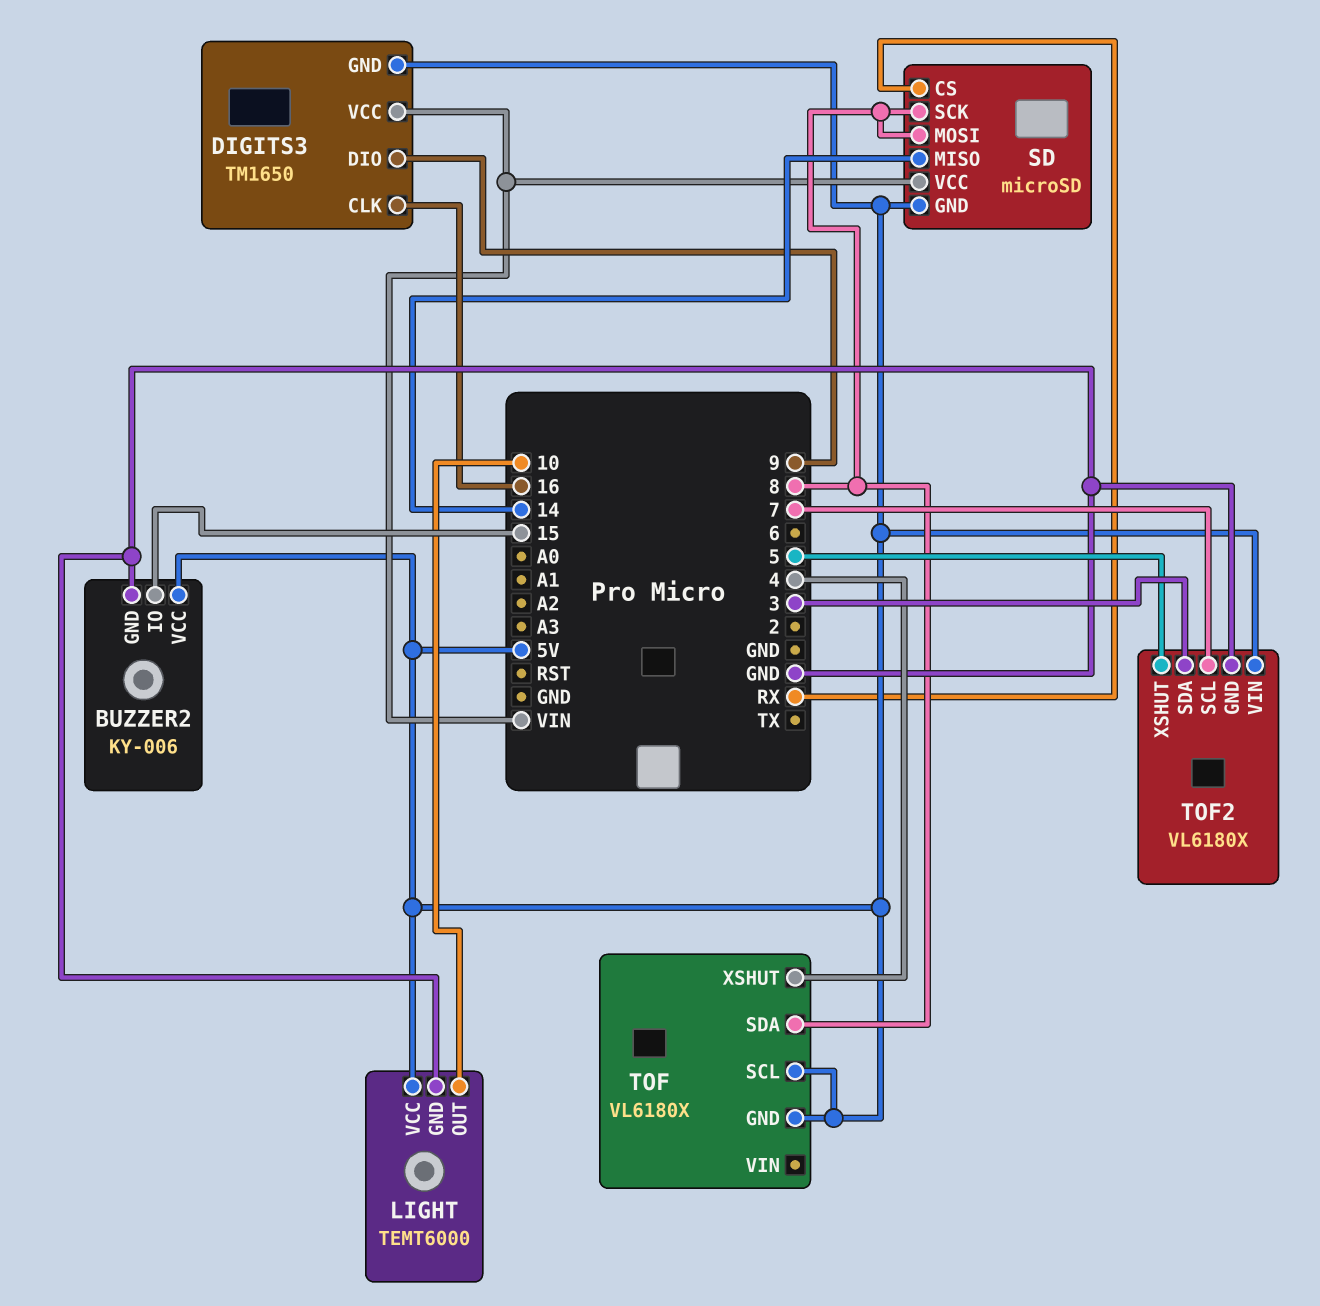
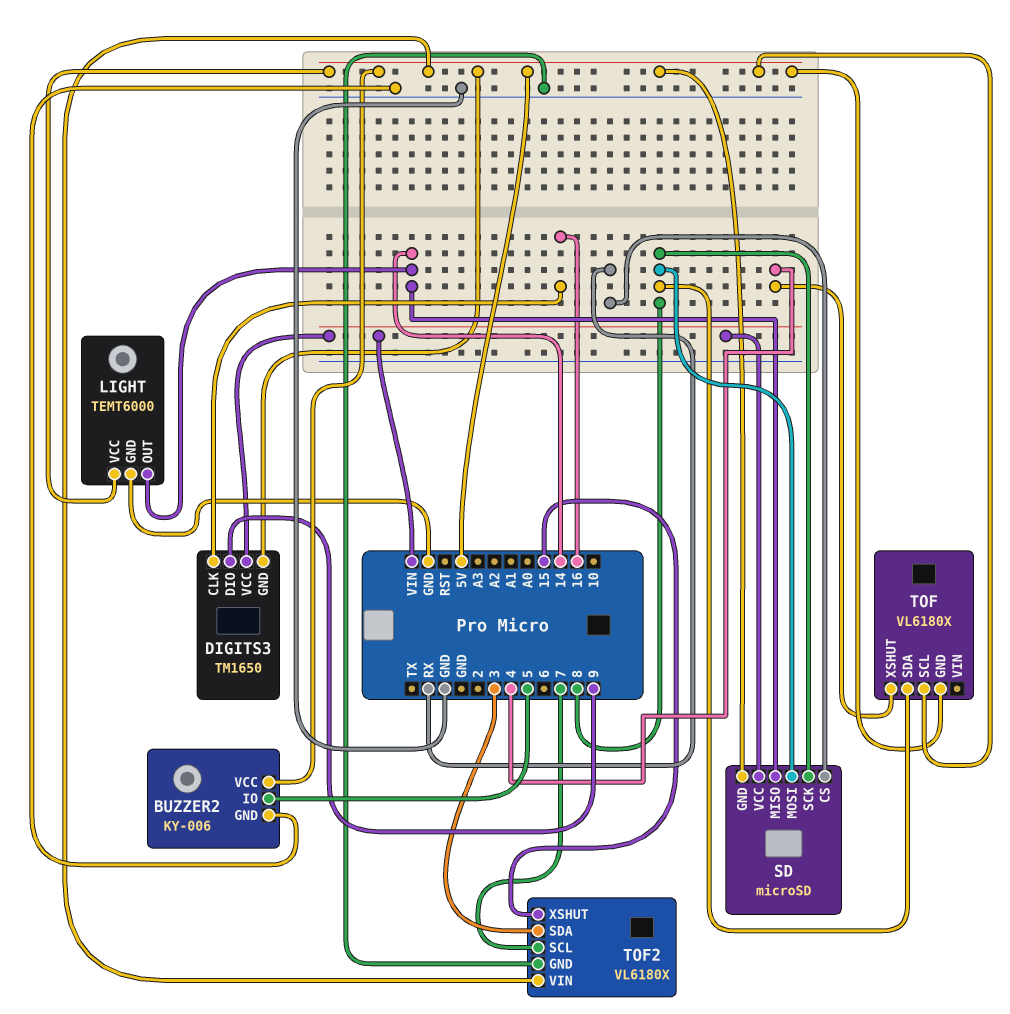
BUZZER2 pin IO: 15 -> 5
LIGHT pin OUT: 10 -> 14
TOF2 pin XSHUT: 5 -> 15

